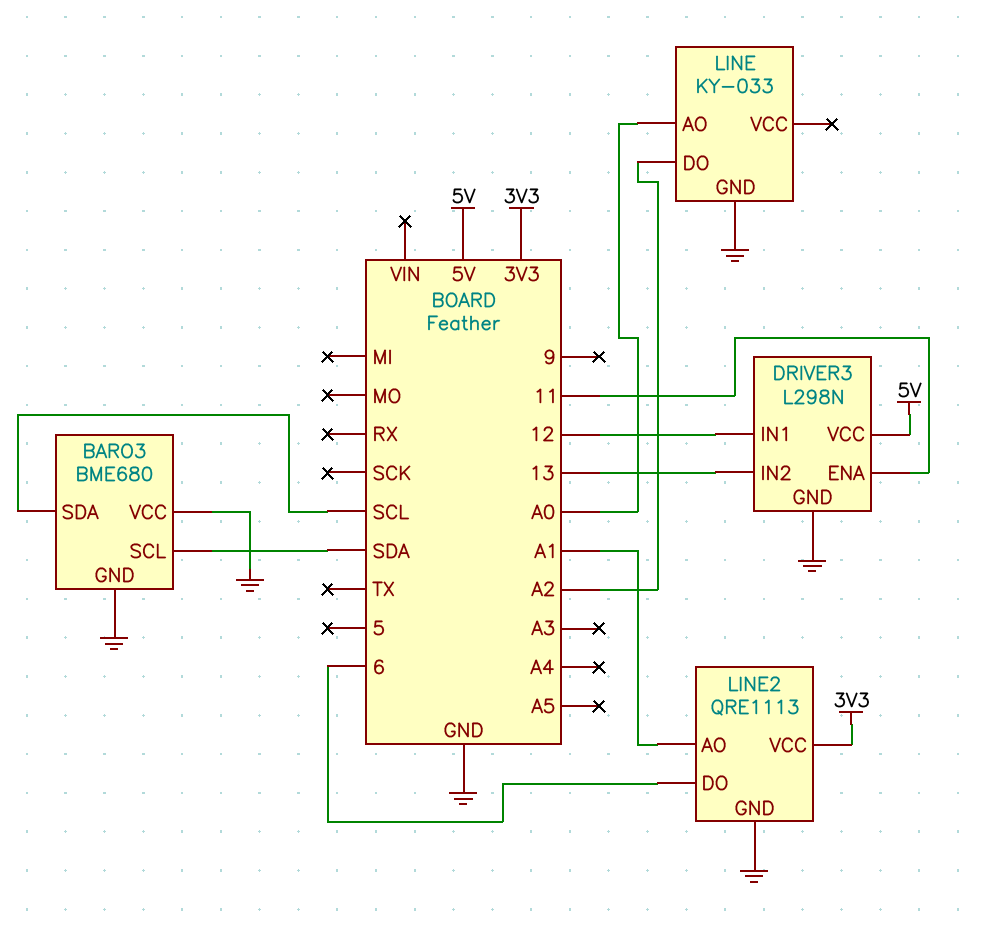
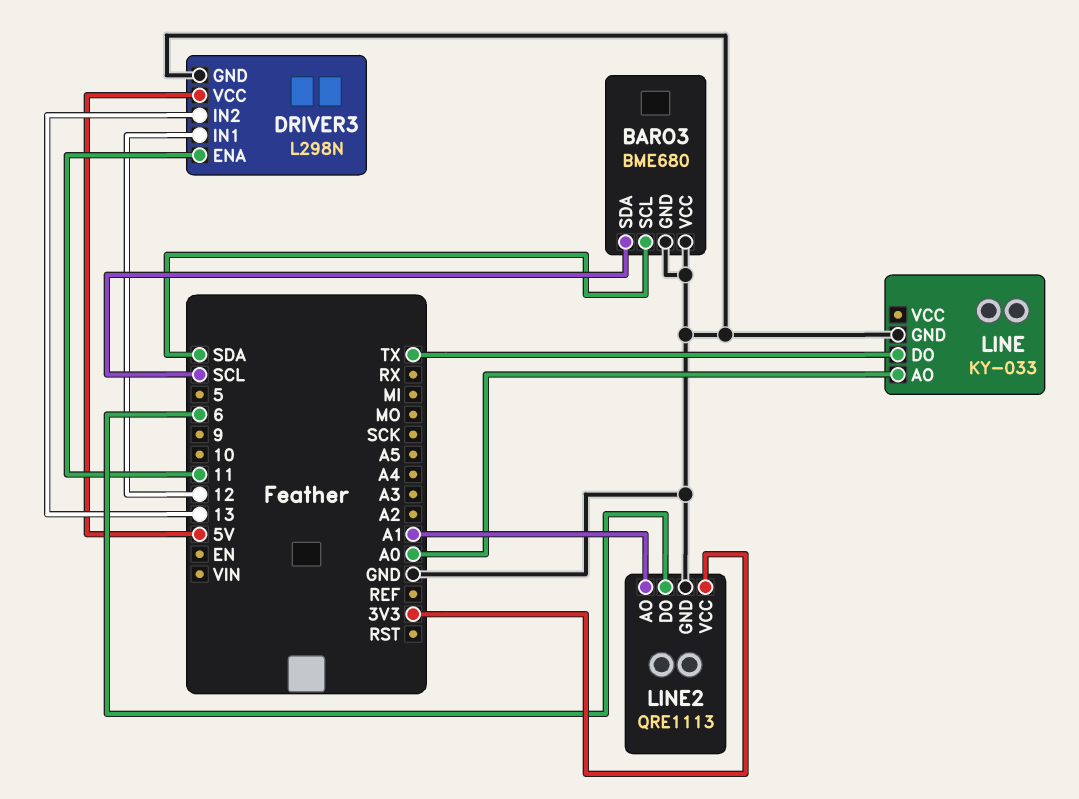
LINE pin DO: A2 -> TX

